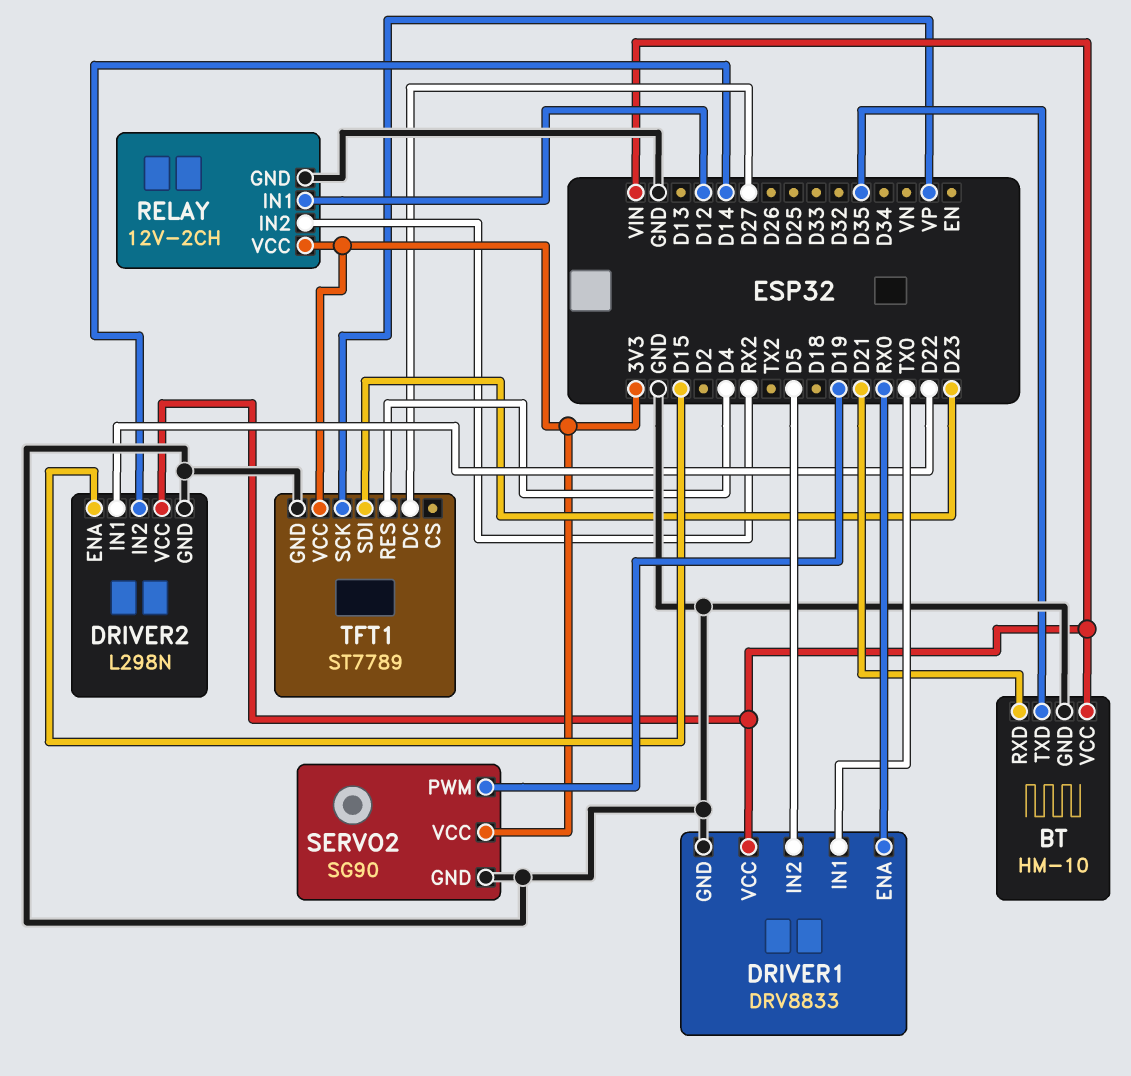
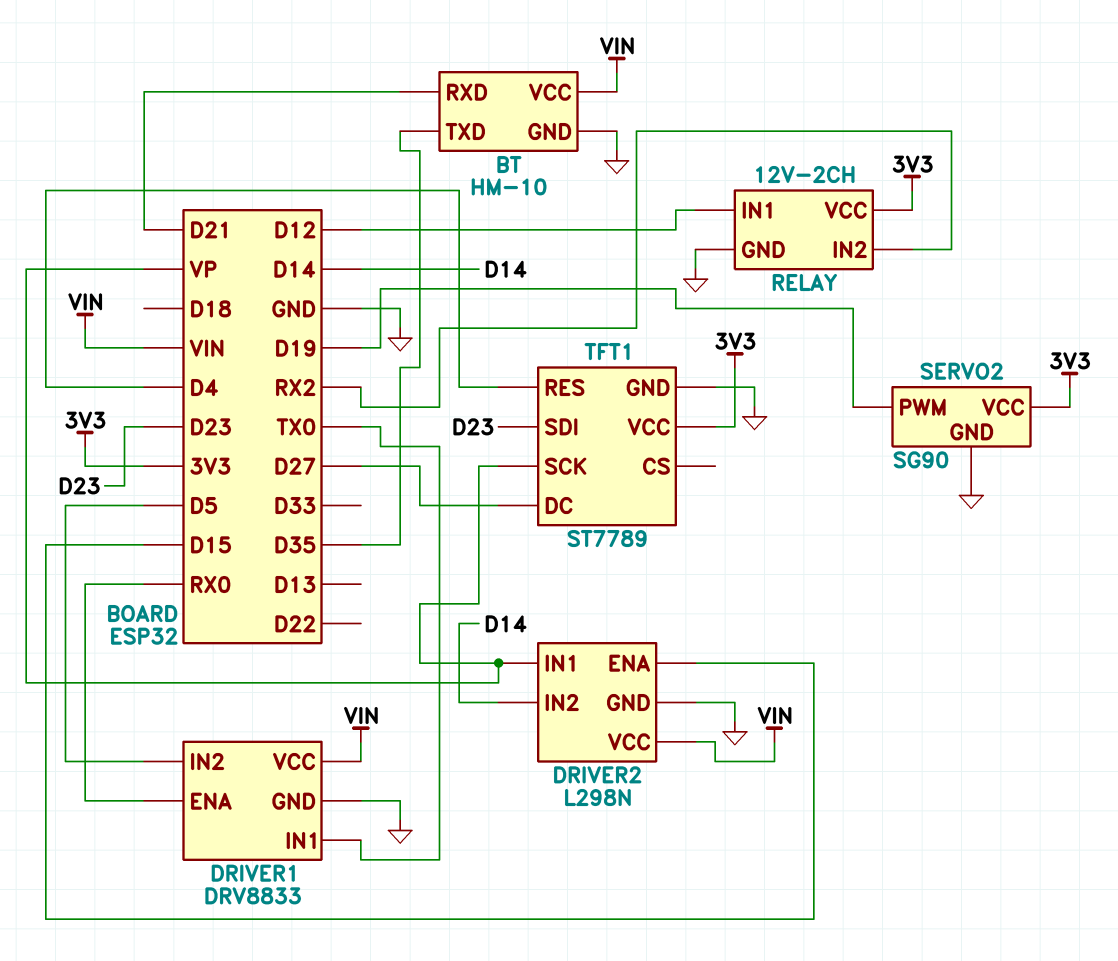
DRIVER2 pin IN1: D22 -> VP

